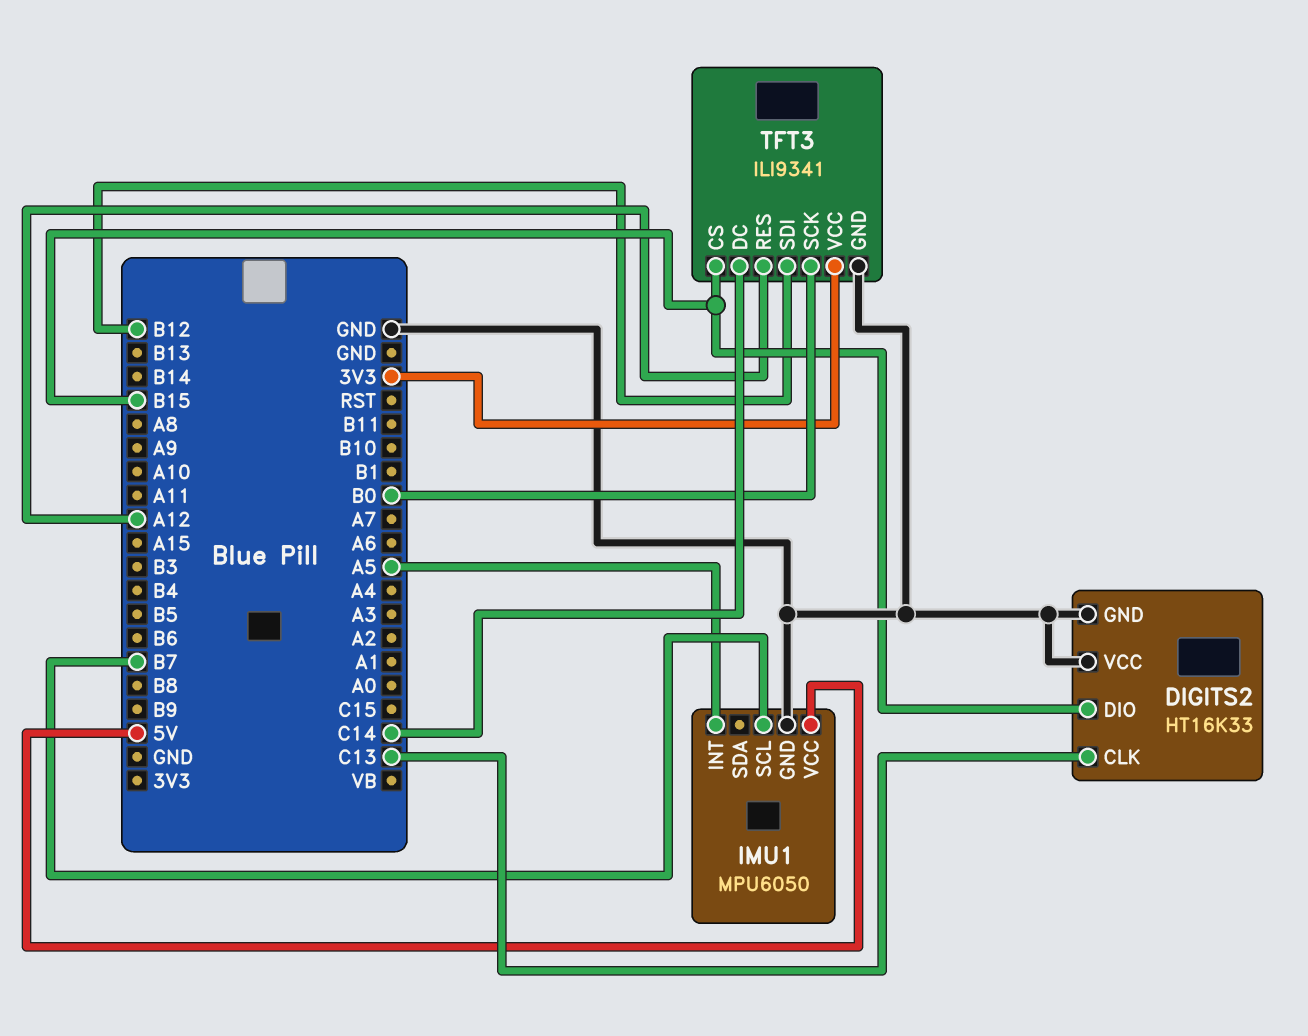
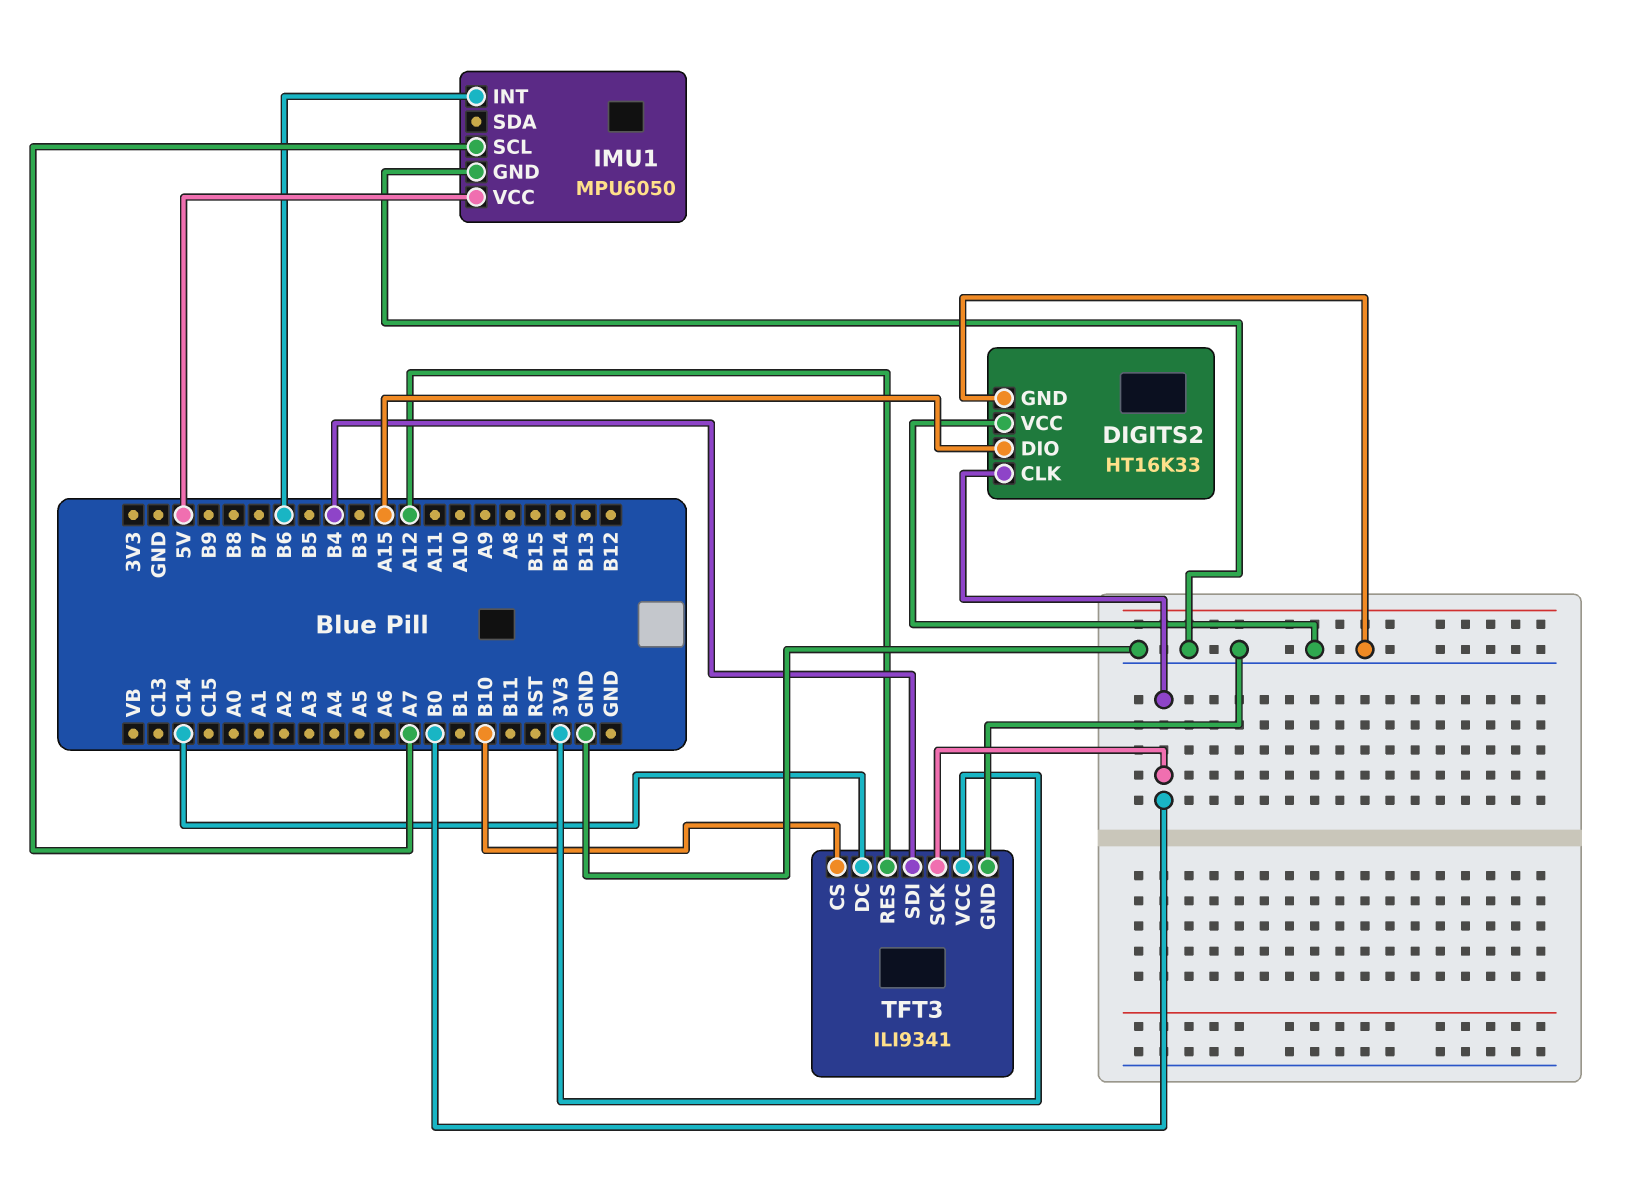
DIGITS2 pin CLK: C13 -> B0
DIGITS2 pin DIO: B15 -> A15
IMU1 pin INT: A5 -> B6
IMU1 pin SCL: B7 -> A7
TFT3 pin CS: B15 -> B10
TFT3 pin SDI: B12 -> B4

